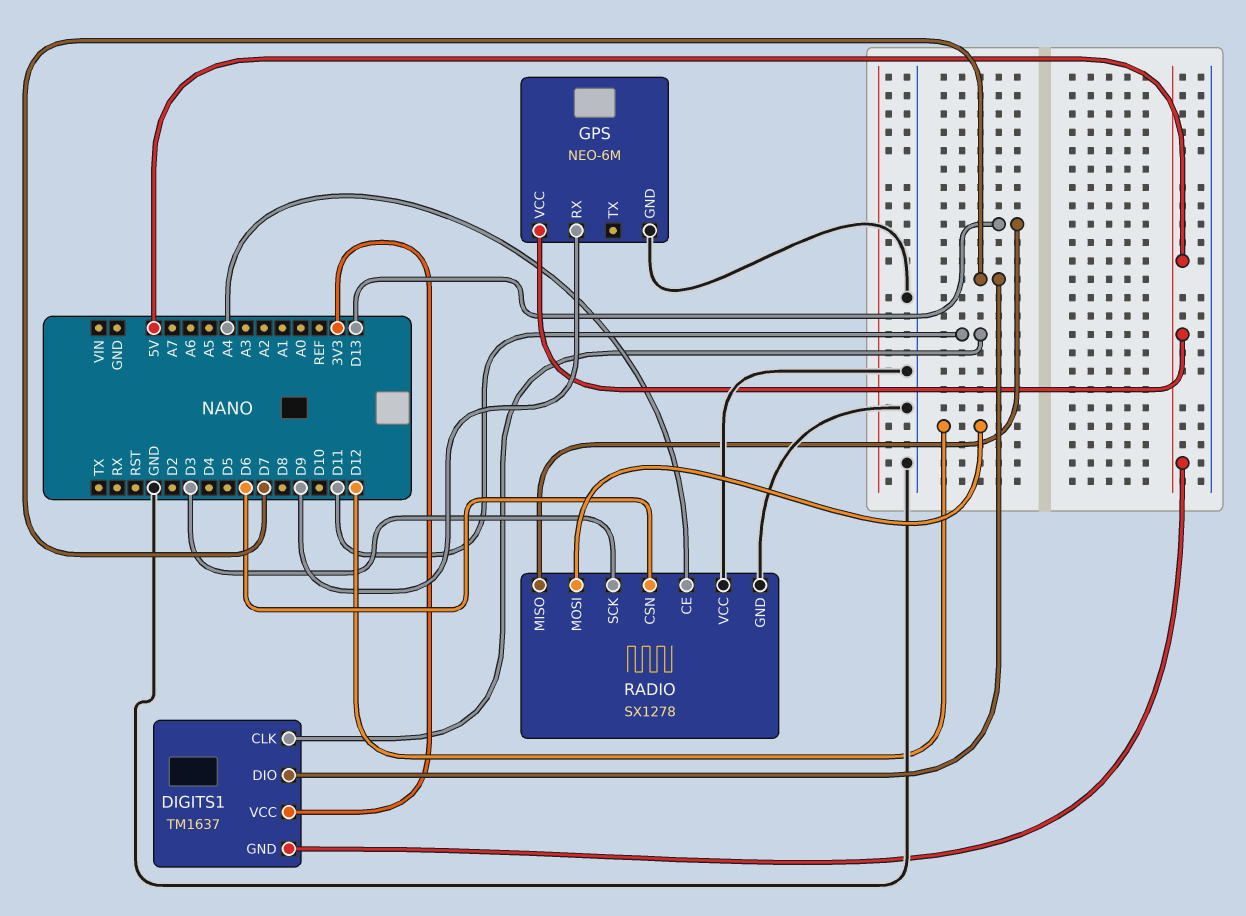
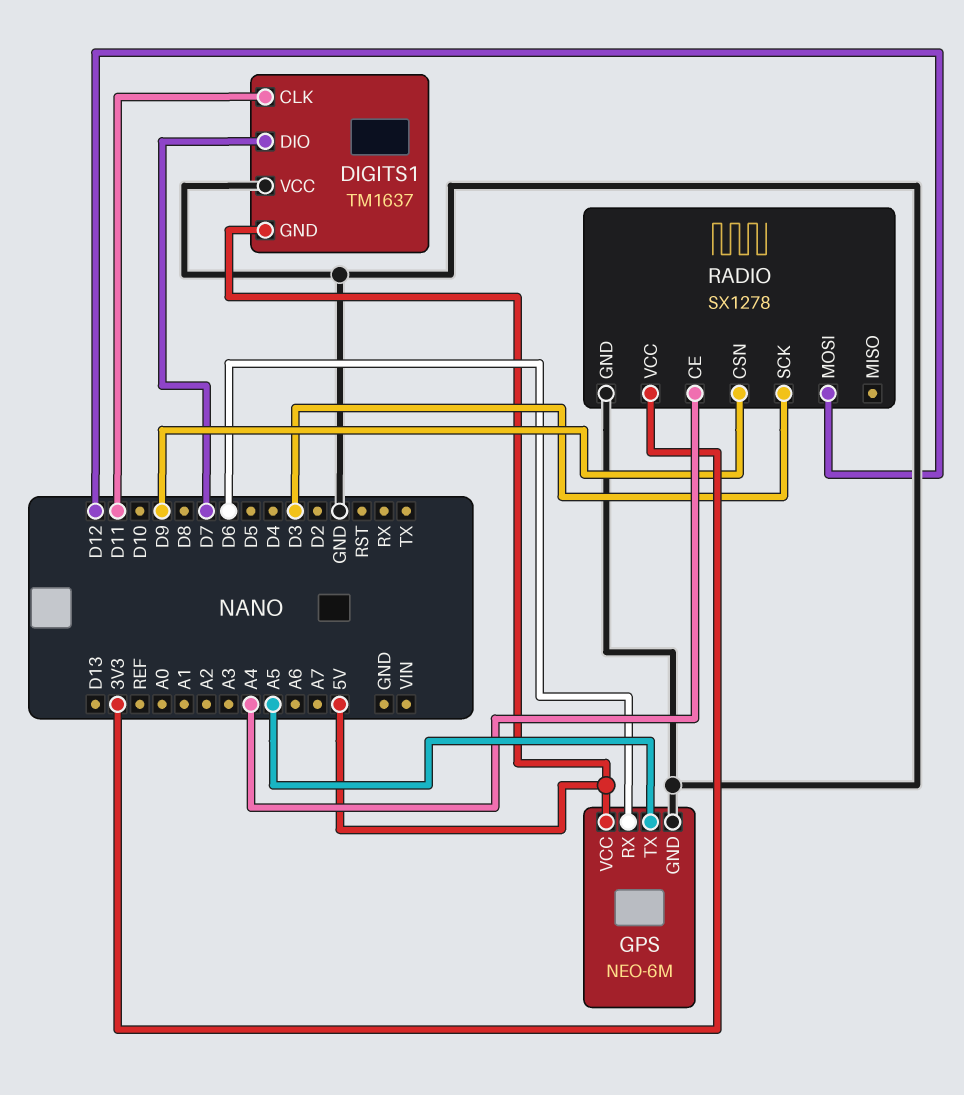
DIGITS1 pin VCC: 3V3 -> GND
GPS pin RX: D9 -> D6
GPS pin TX: none -> A5
RADIO pin CSN: D6 -> D9
RADIO pin MISO: D13 -> none
RADIO pin VCC: GND -> 3V3

